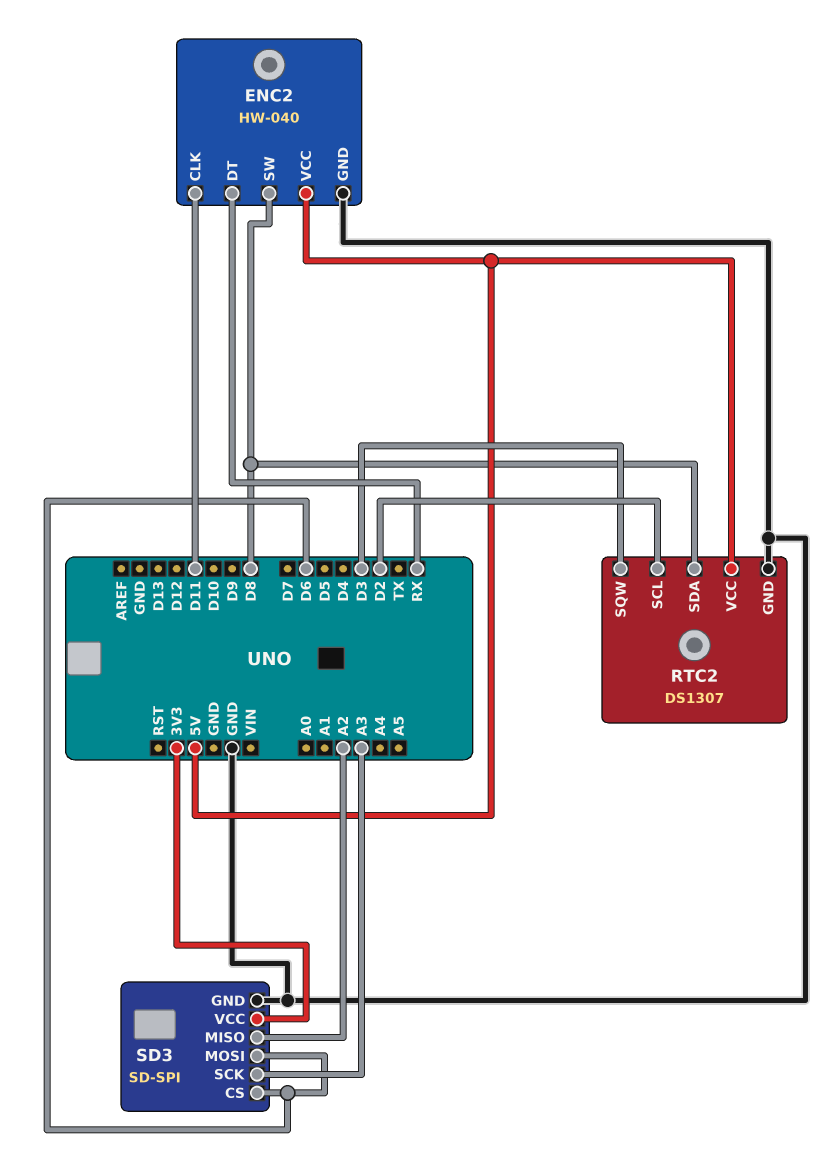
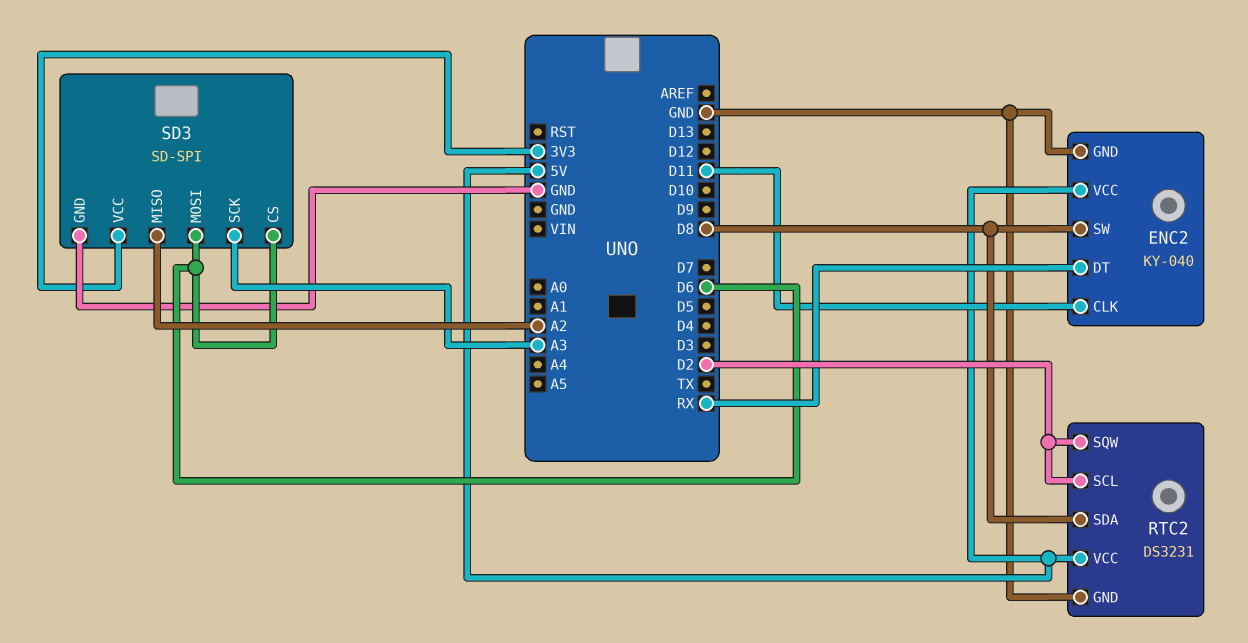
ENC2: HW-040 -> KY-040
RTC2: DS1307 -> DS3231
RTC2 pin SQW: D3 -> D2

